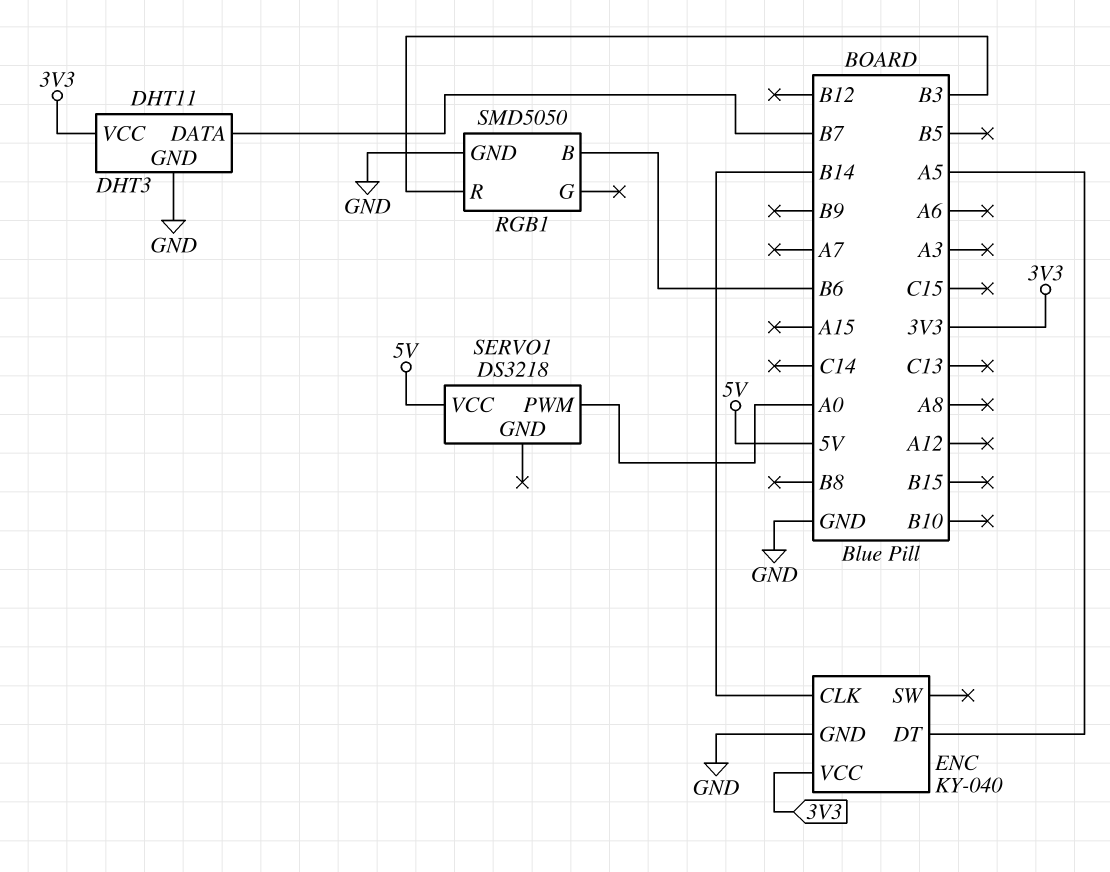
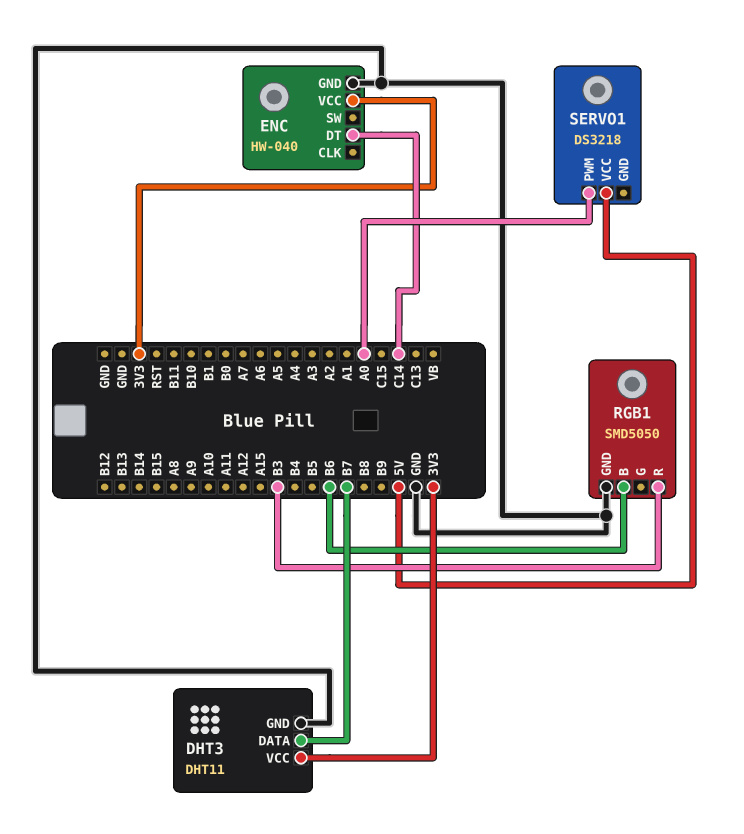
ENC: KY-040 -> HW-040
ENC pin CLK: B14 -> none
ENC pin DT: A5 -> C14

